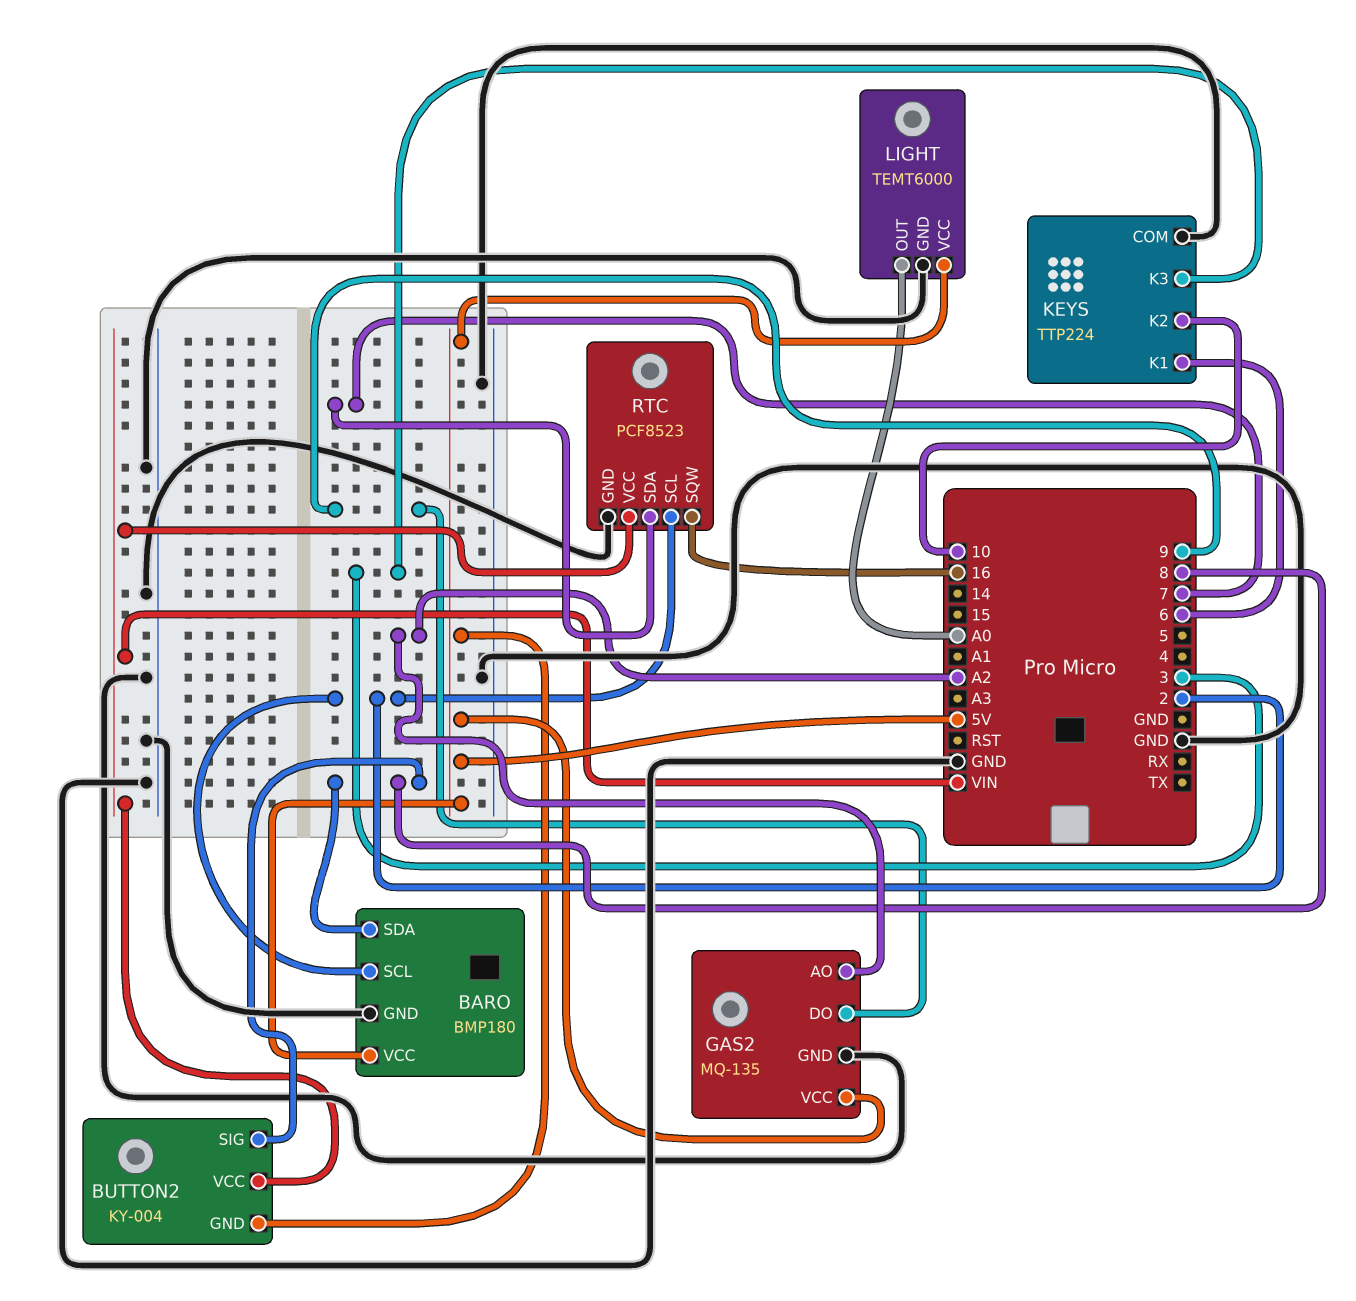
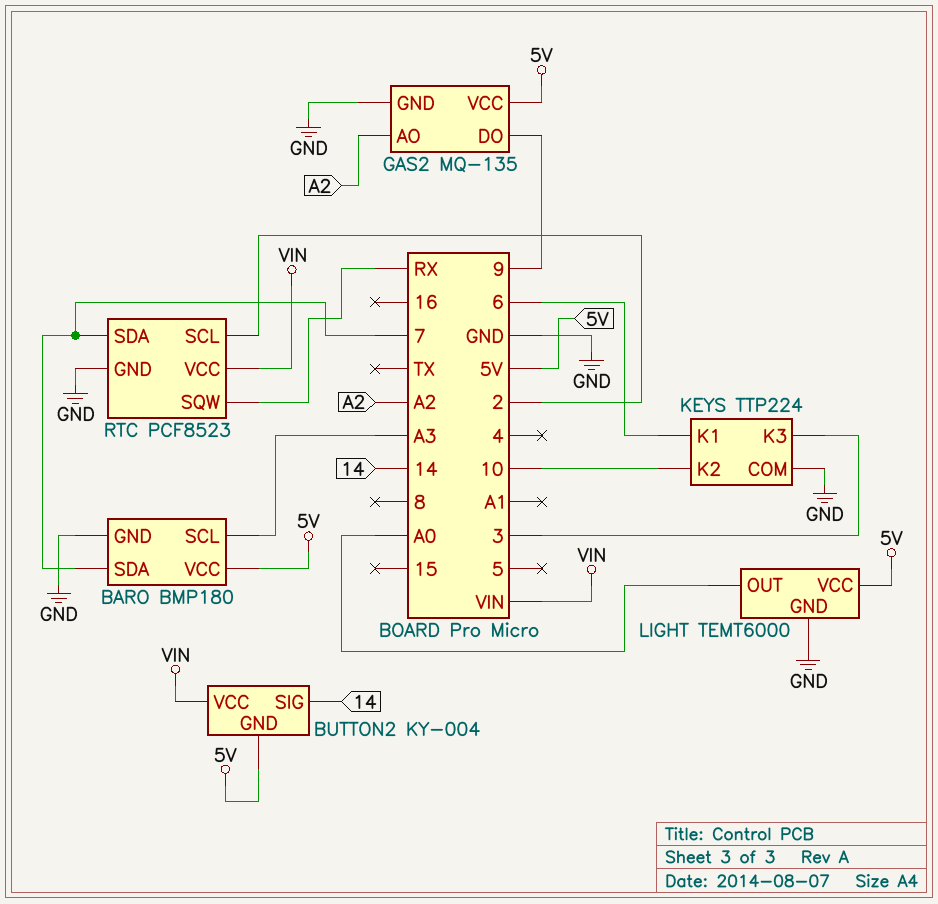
BARO pin SCL: 2 -> A3
BARO pin SDA: 8 -> 7
BUTTON2 pin SIG: 8 -> 14
RTC pin SQW: 16 -> RX

